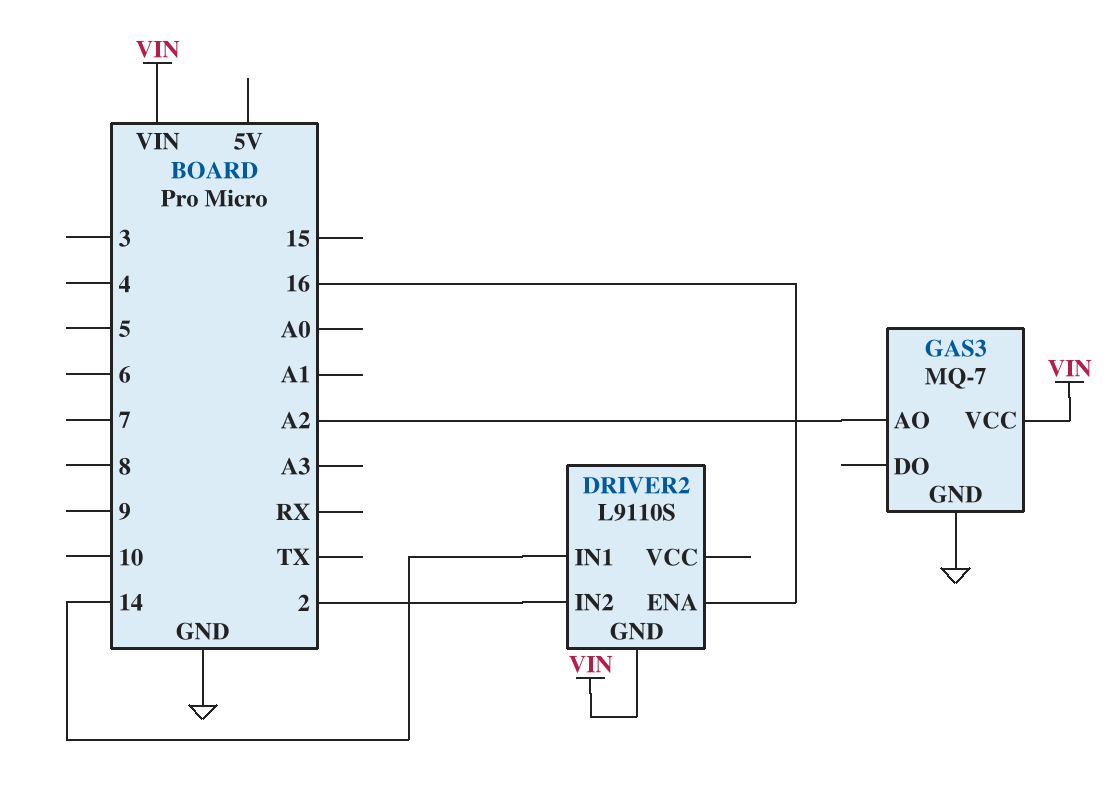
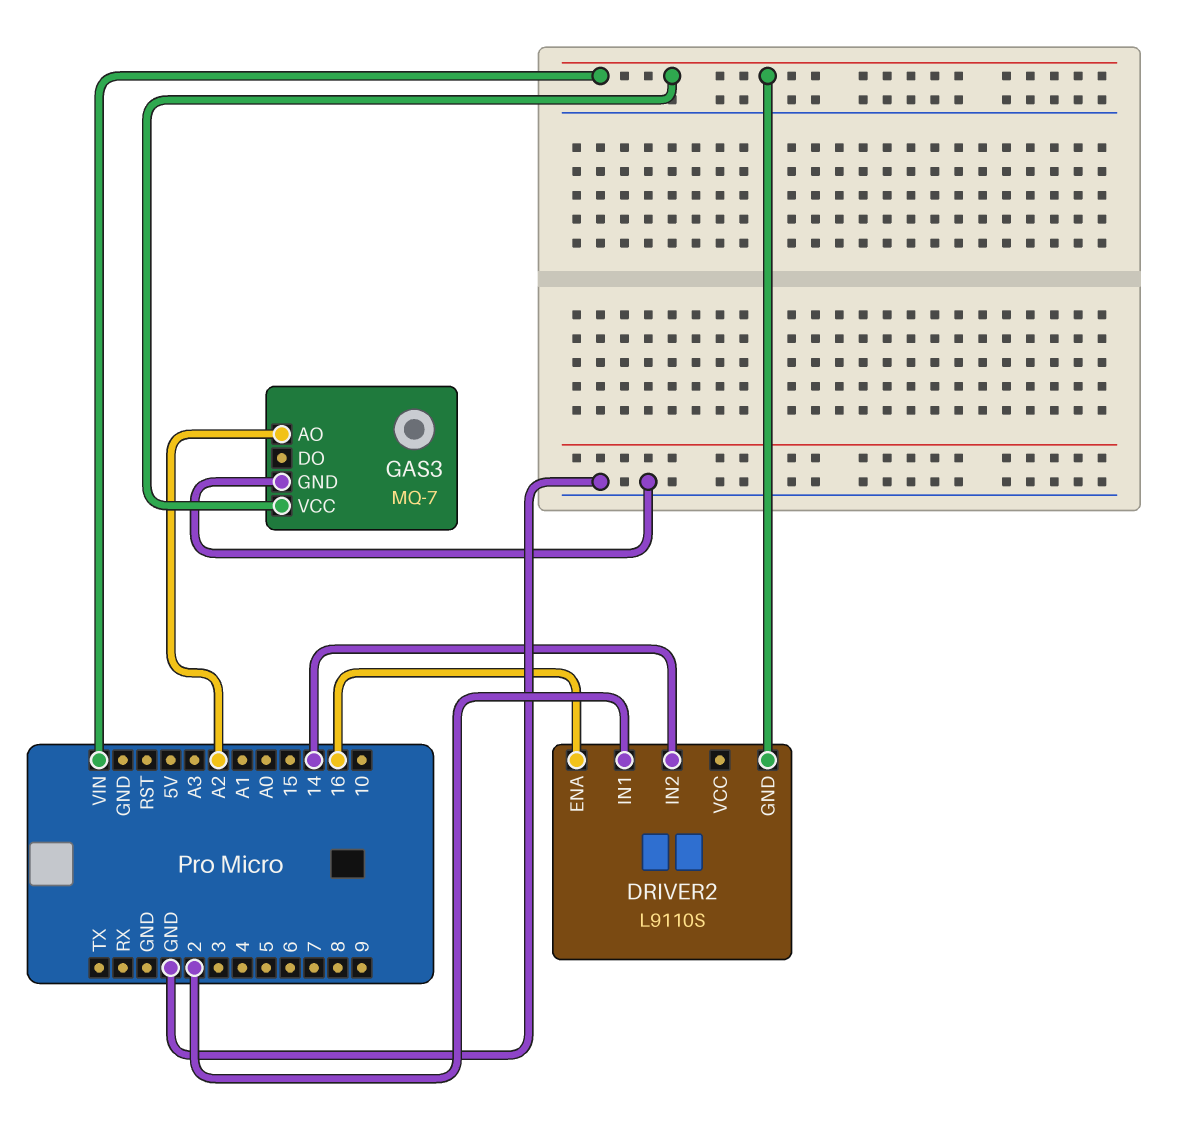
DRIVER2 pin IN1: 14 -> 2
DRIVER2 pin IN2: 2 -> 14

